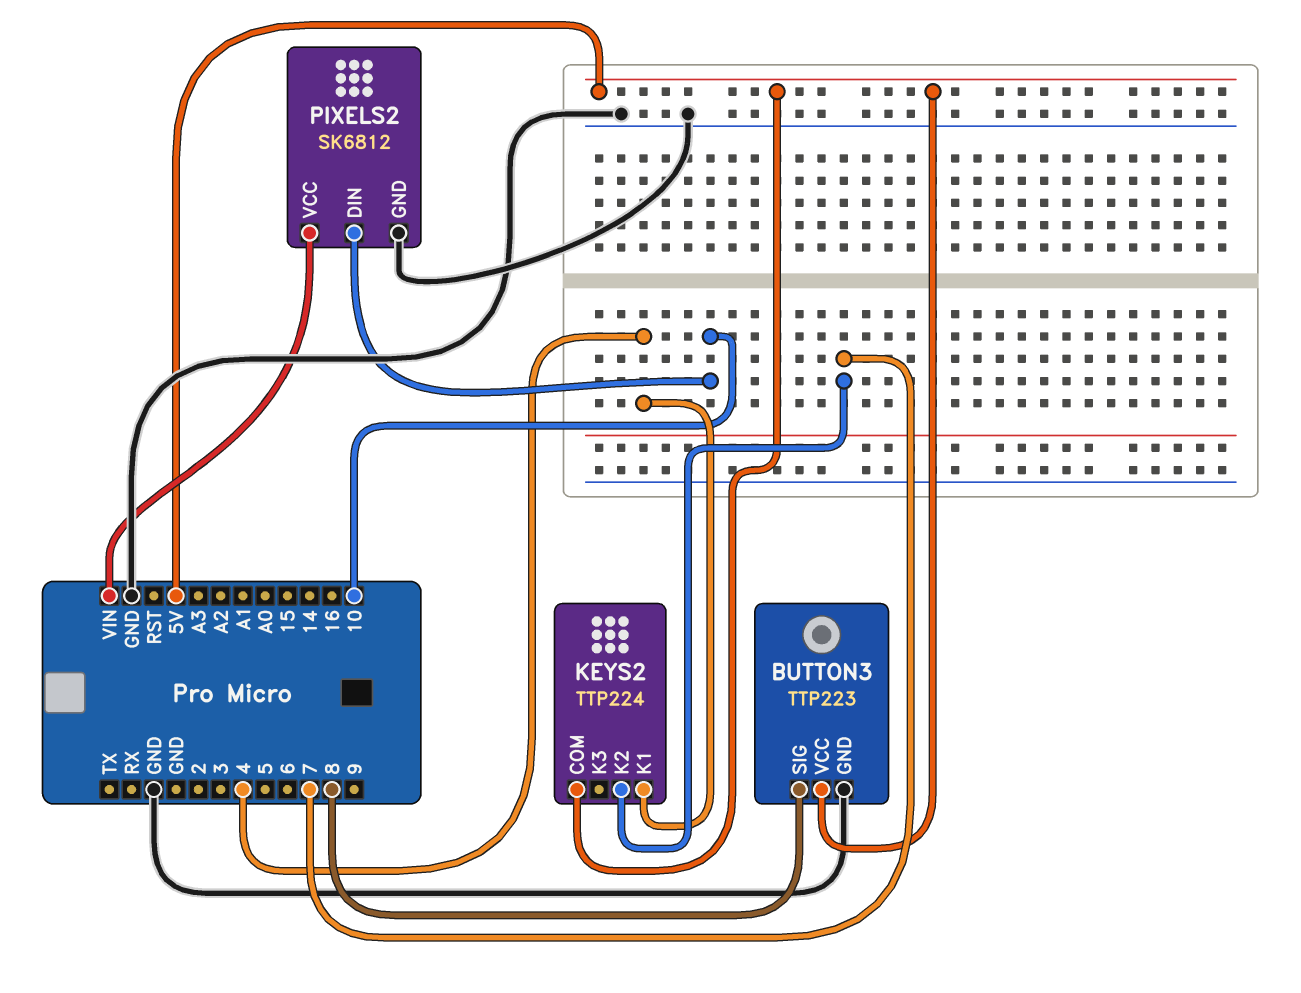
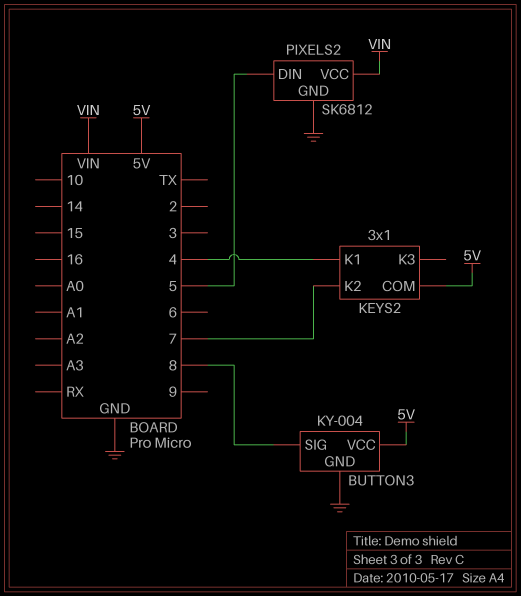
BUTTON3: TTP223 -> KY-004
KEYS2: TTP224 -> 3x1
PIXELS2 pin DIN: 10 -> 5

